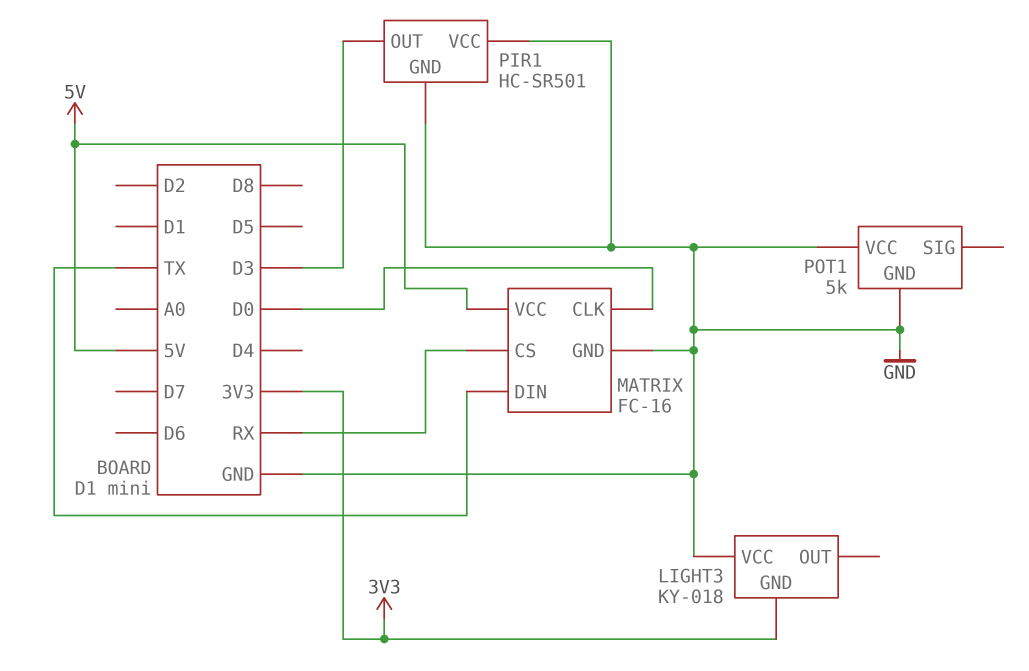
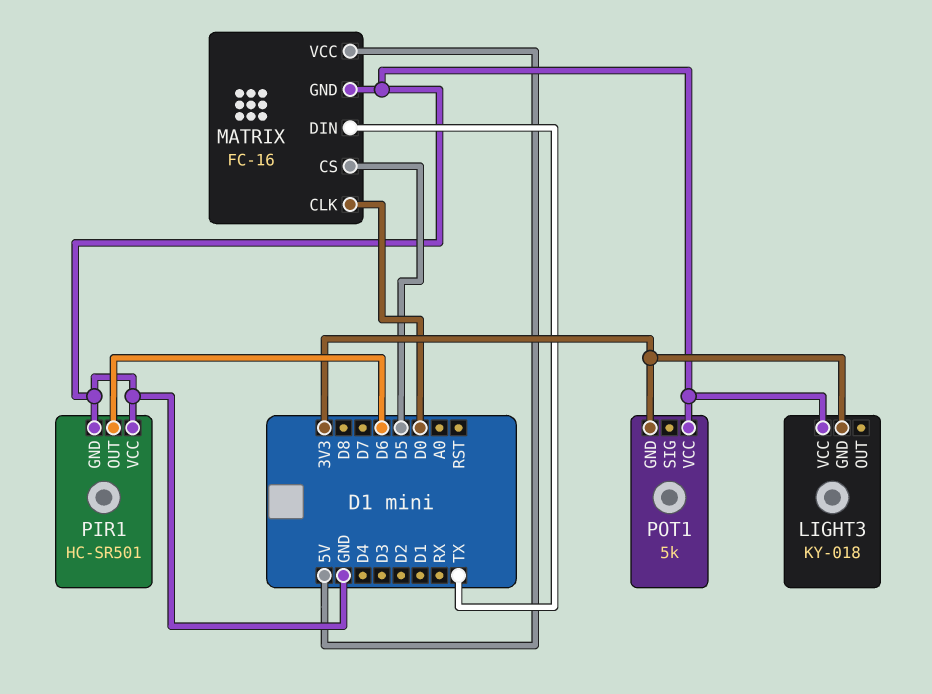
MATRIX pin CS: RX -> D5
PIR1 pin OUT: D3 -> D6
POT1 pin GND: GND -> 3V3

